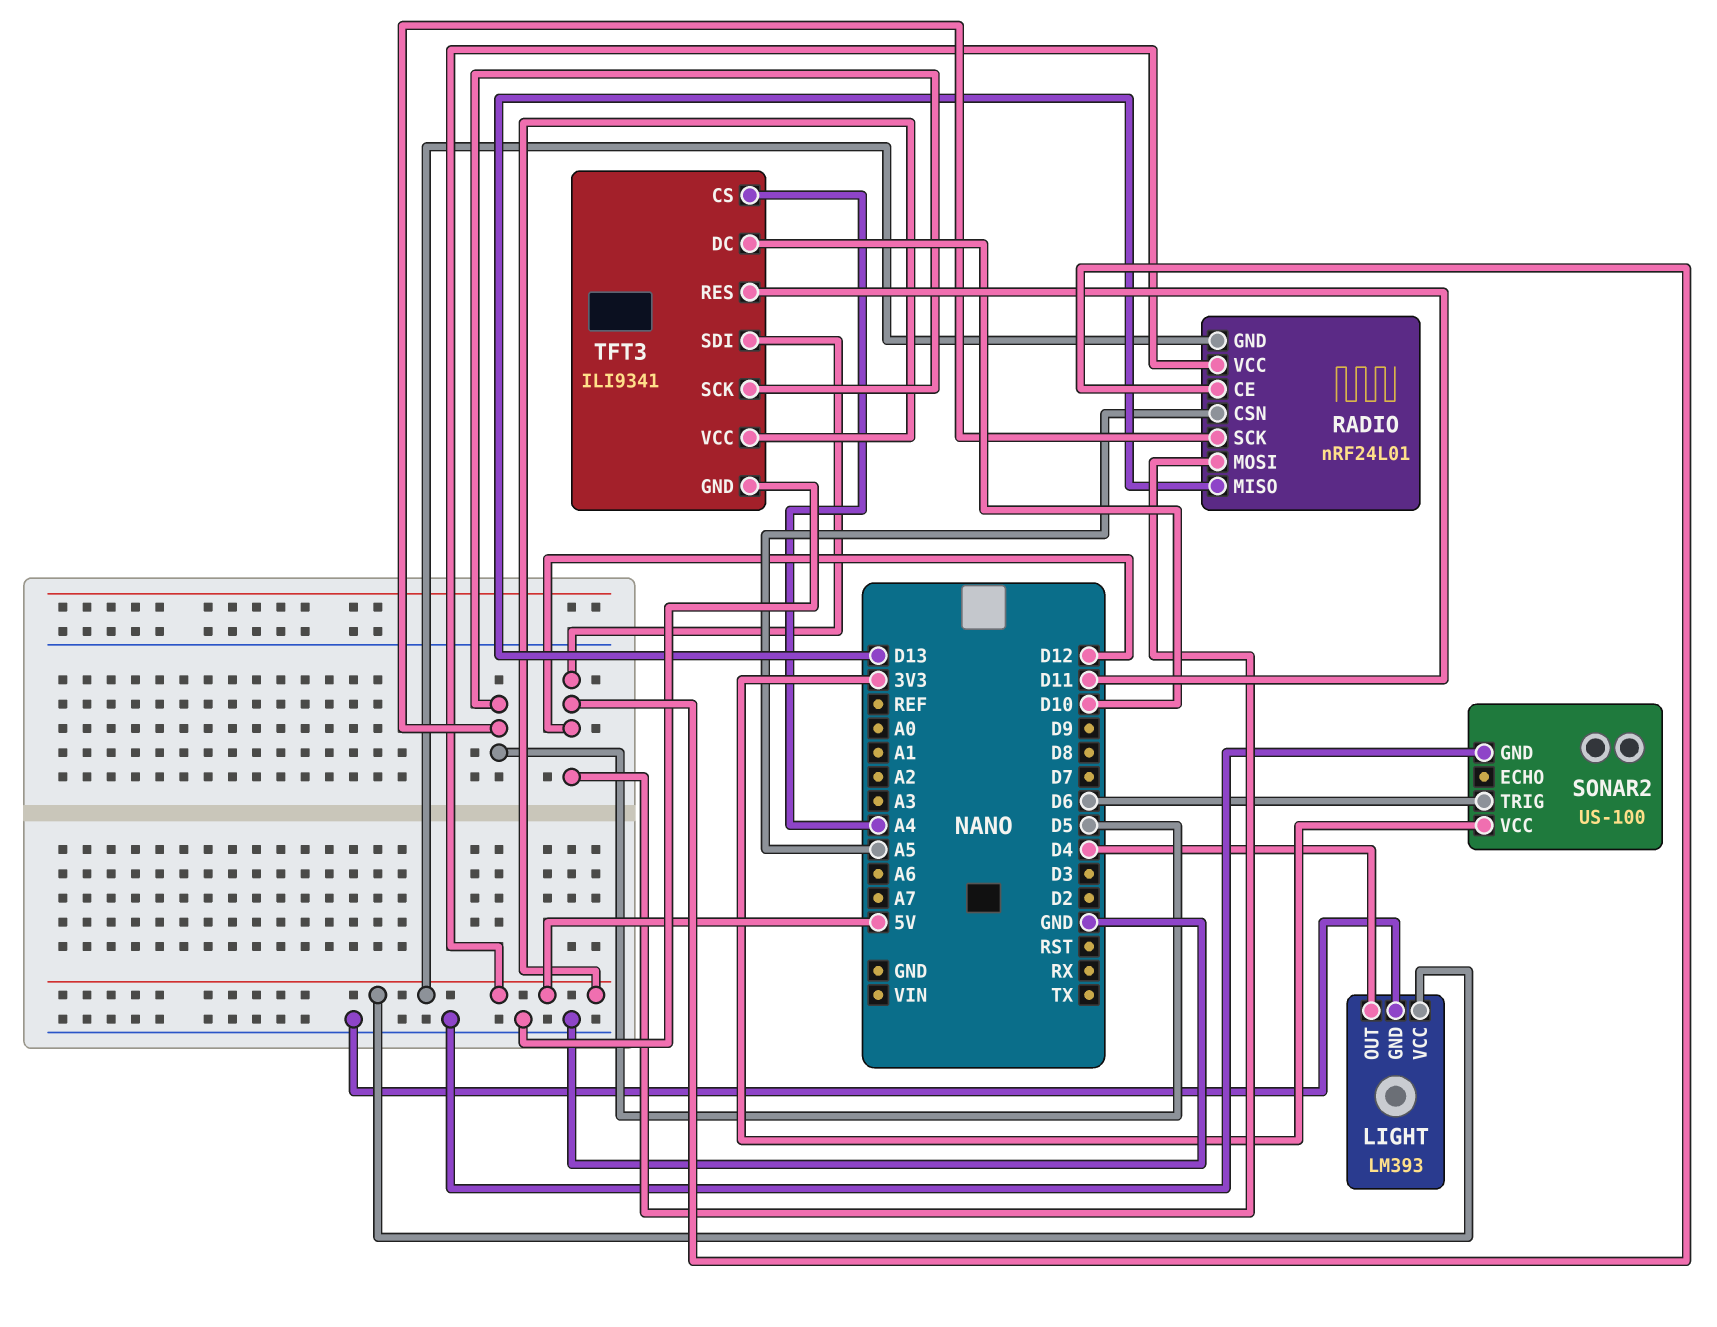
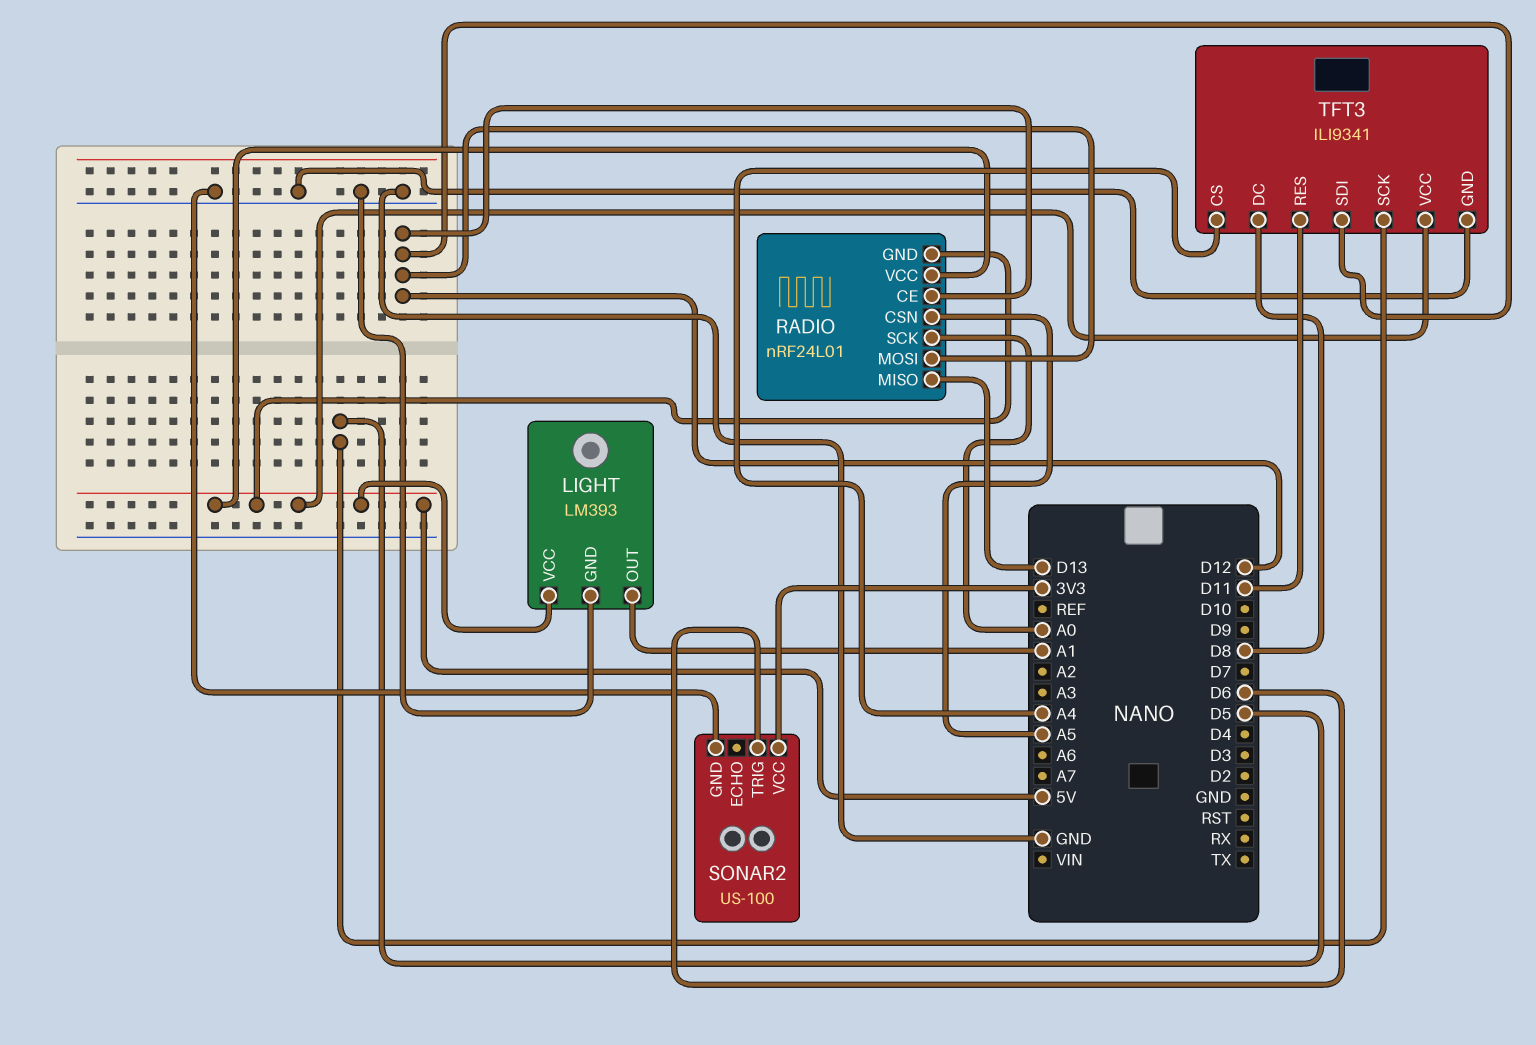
LIGHT pin OUT: D4 -> A1
RADIO pin SCK: D5 -> A0
TFT3 pin DC: D10 -> D8

